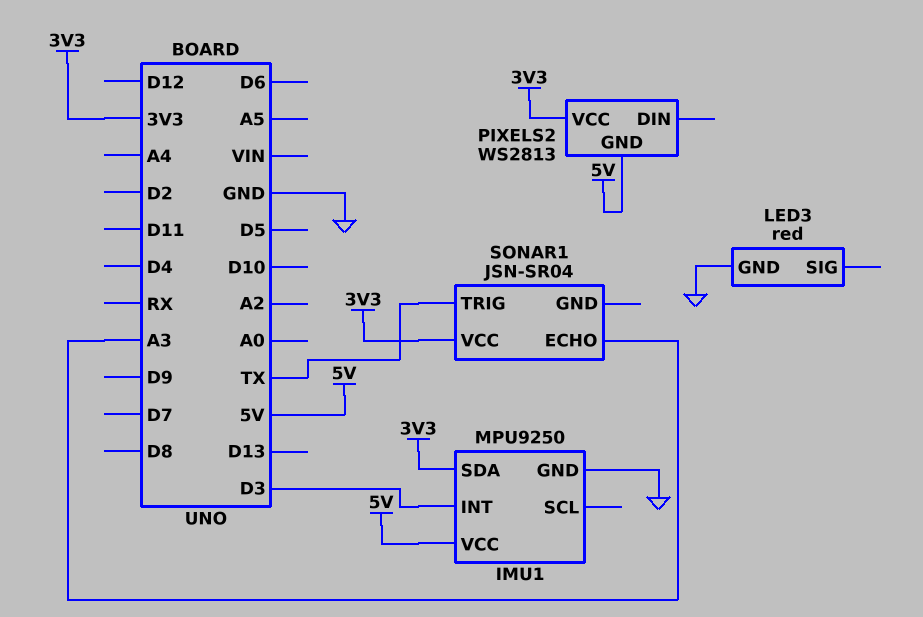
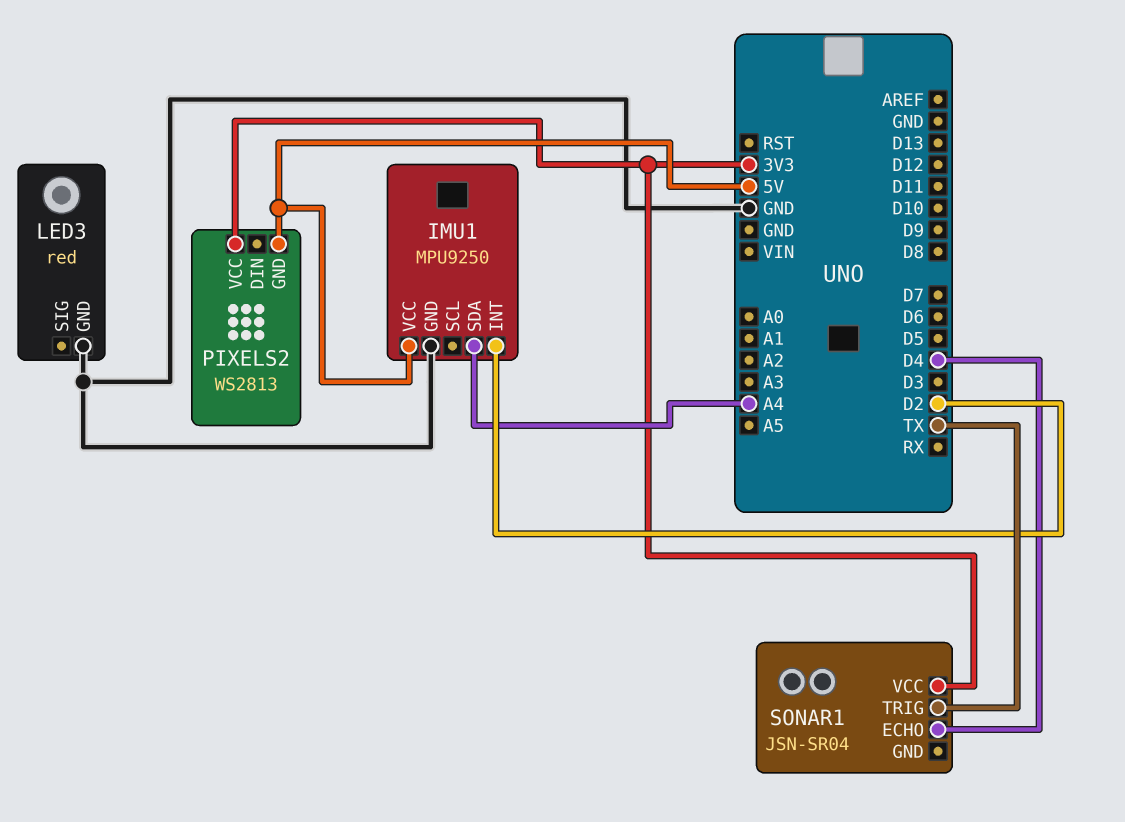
IMU1 pin INT: D3 -> D2
IMU1 pin SDA: 3V3 -> A4
SONAR1 pin ECHO: A3 -> D4

